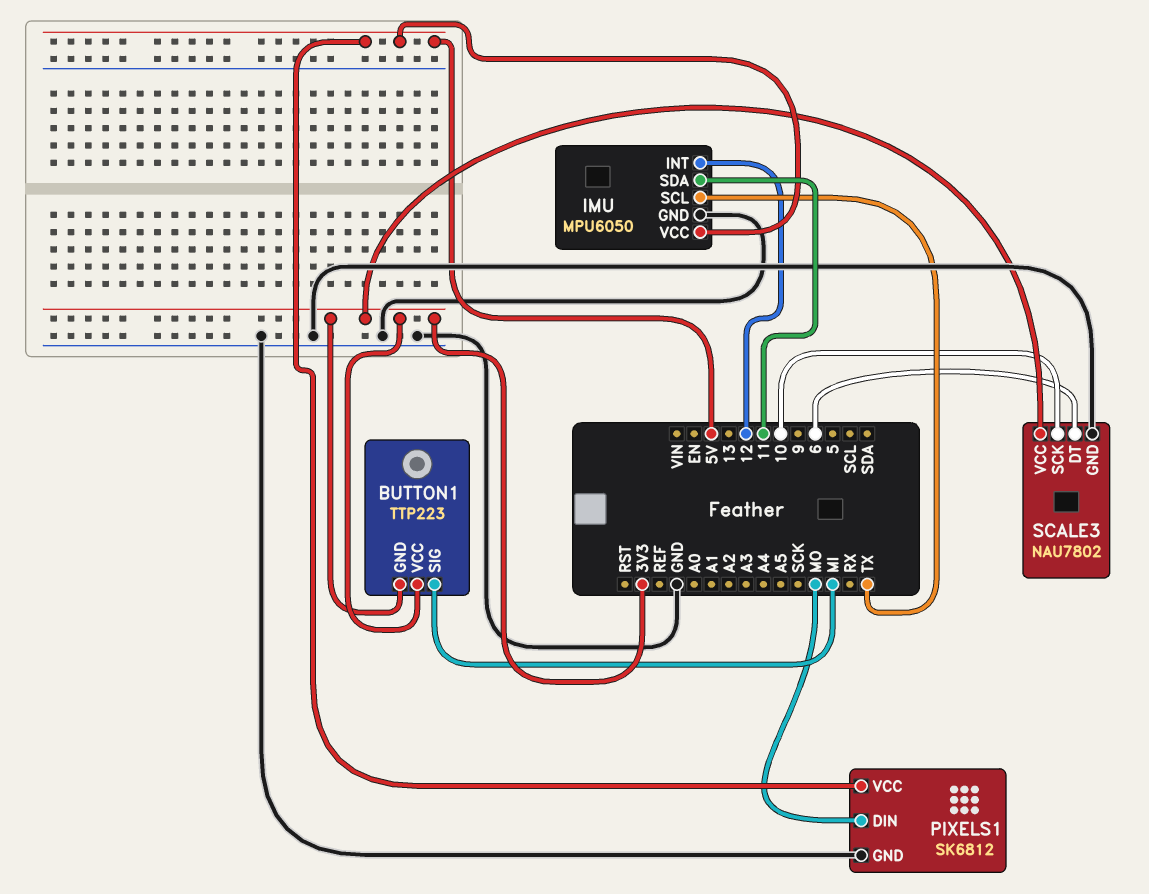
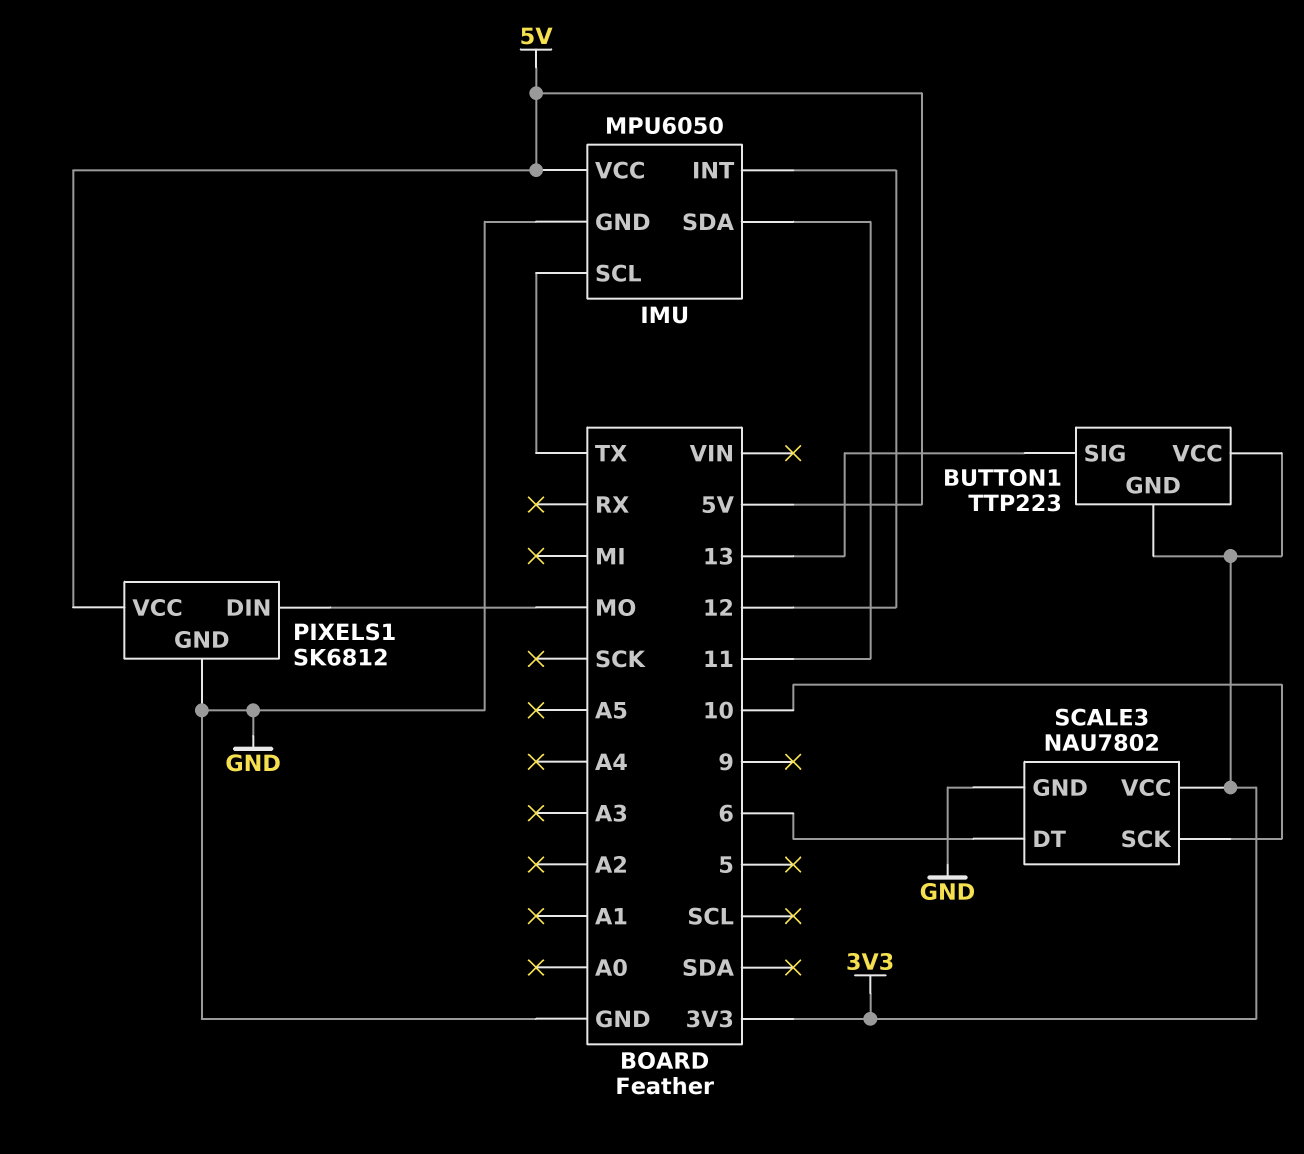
BUTTON1 pin SIG: MI -> 13

